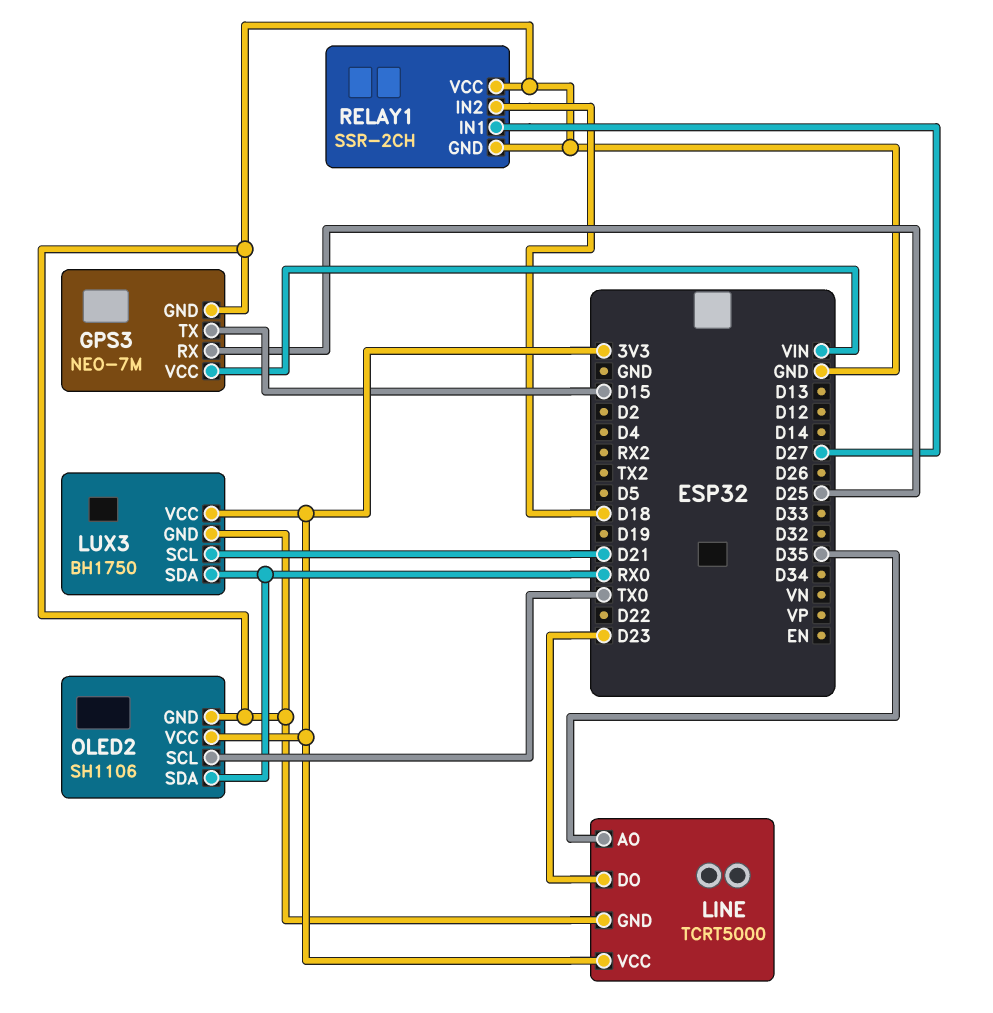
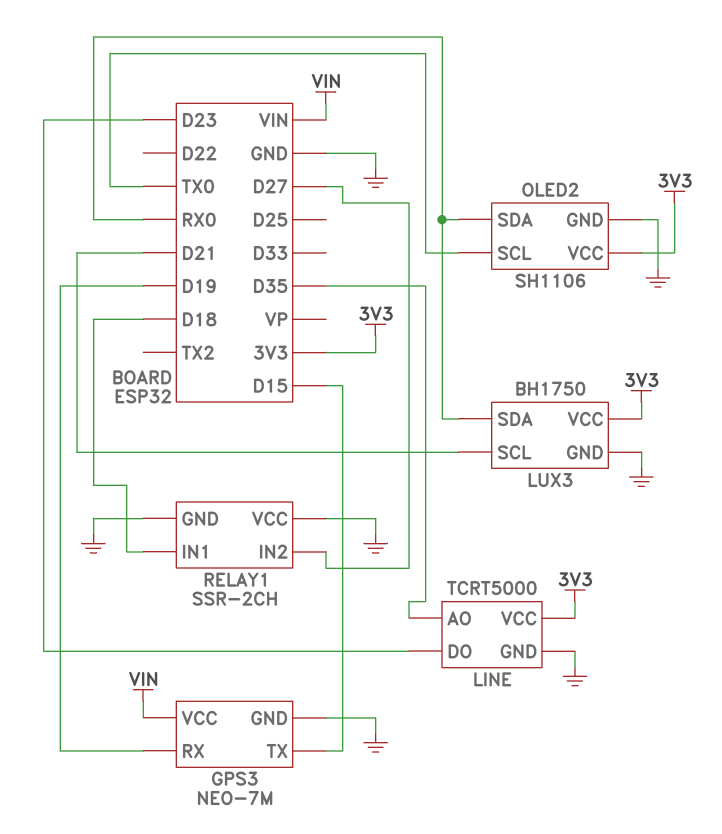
GPS3 pin RX: D25 -> D19
RELAY1 pin IN1: D27 -> D18
RELAY1 pin IN2: D18 -> D27

